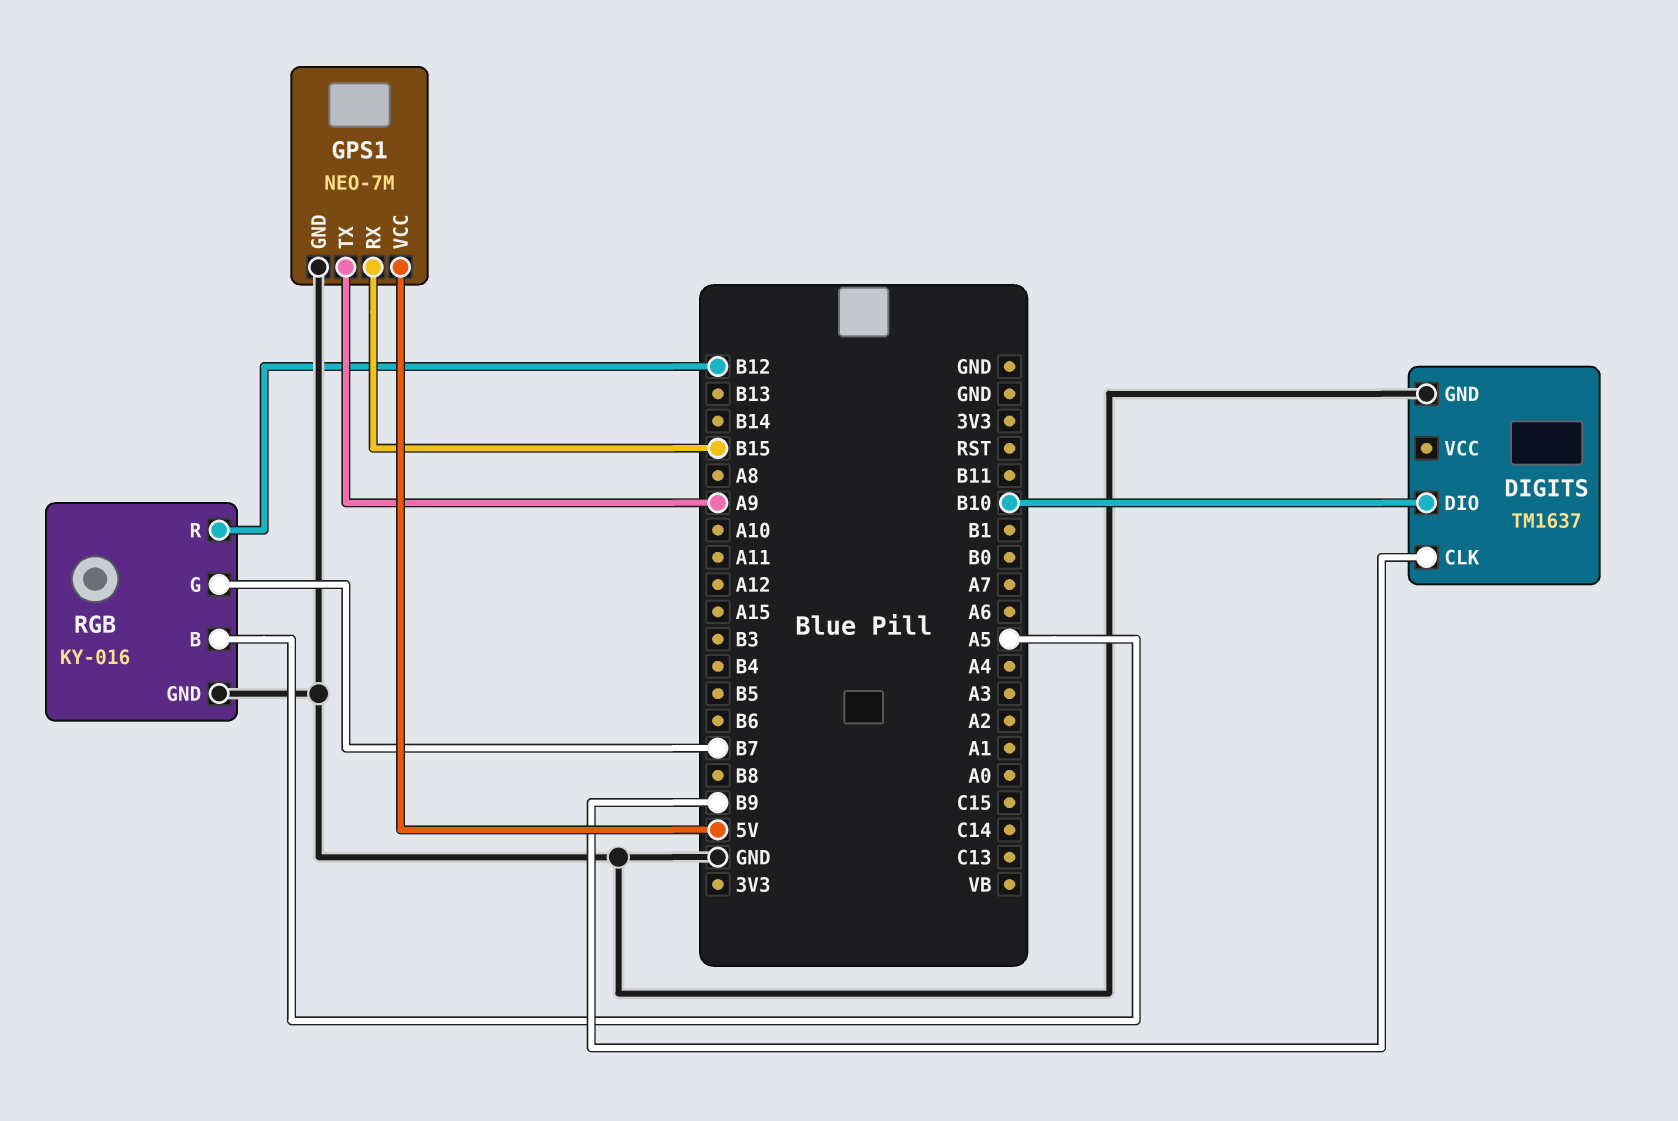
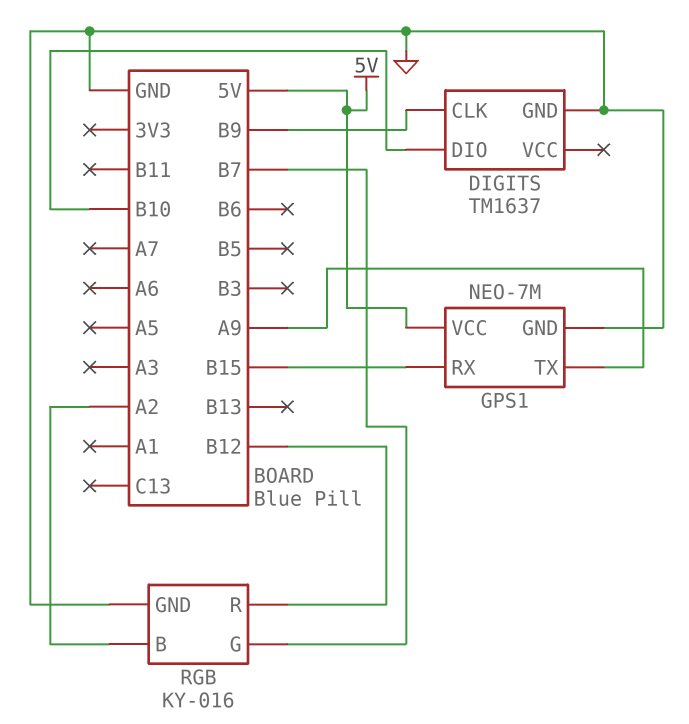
RGB pin B: A5 -> A2

